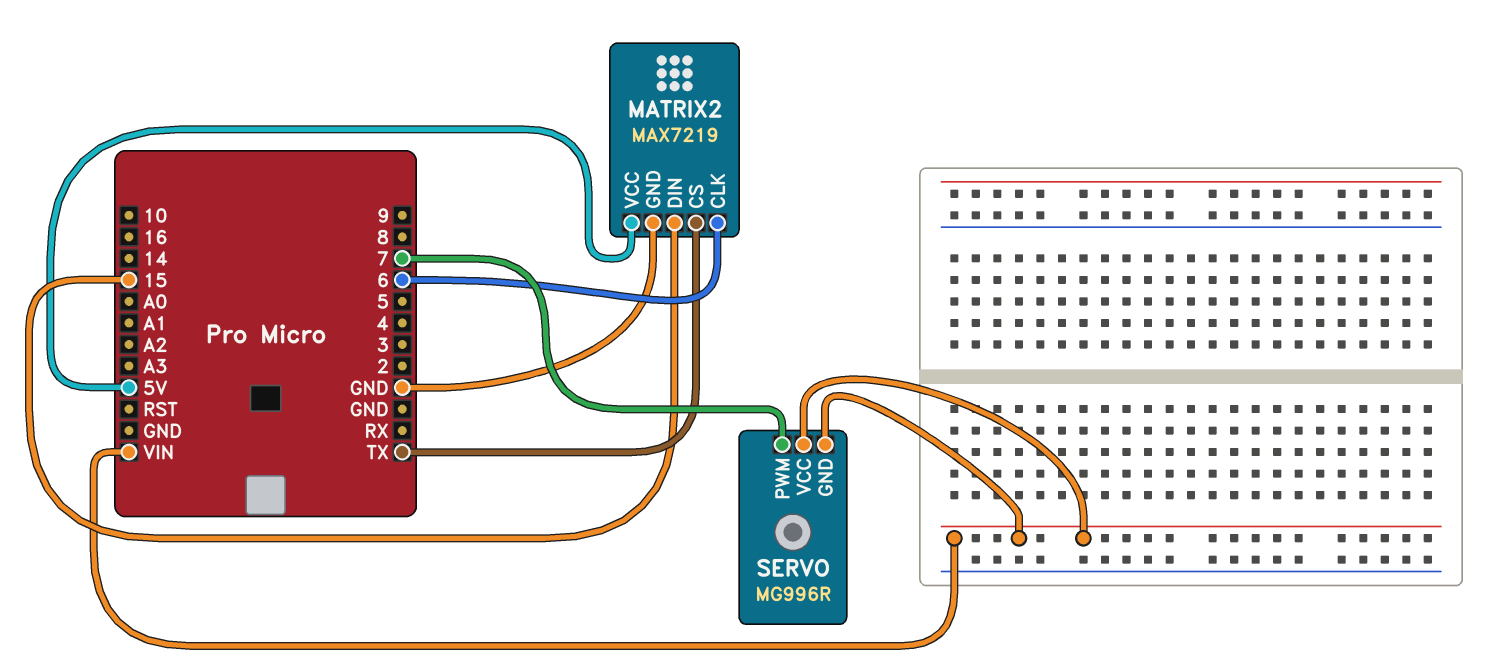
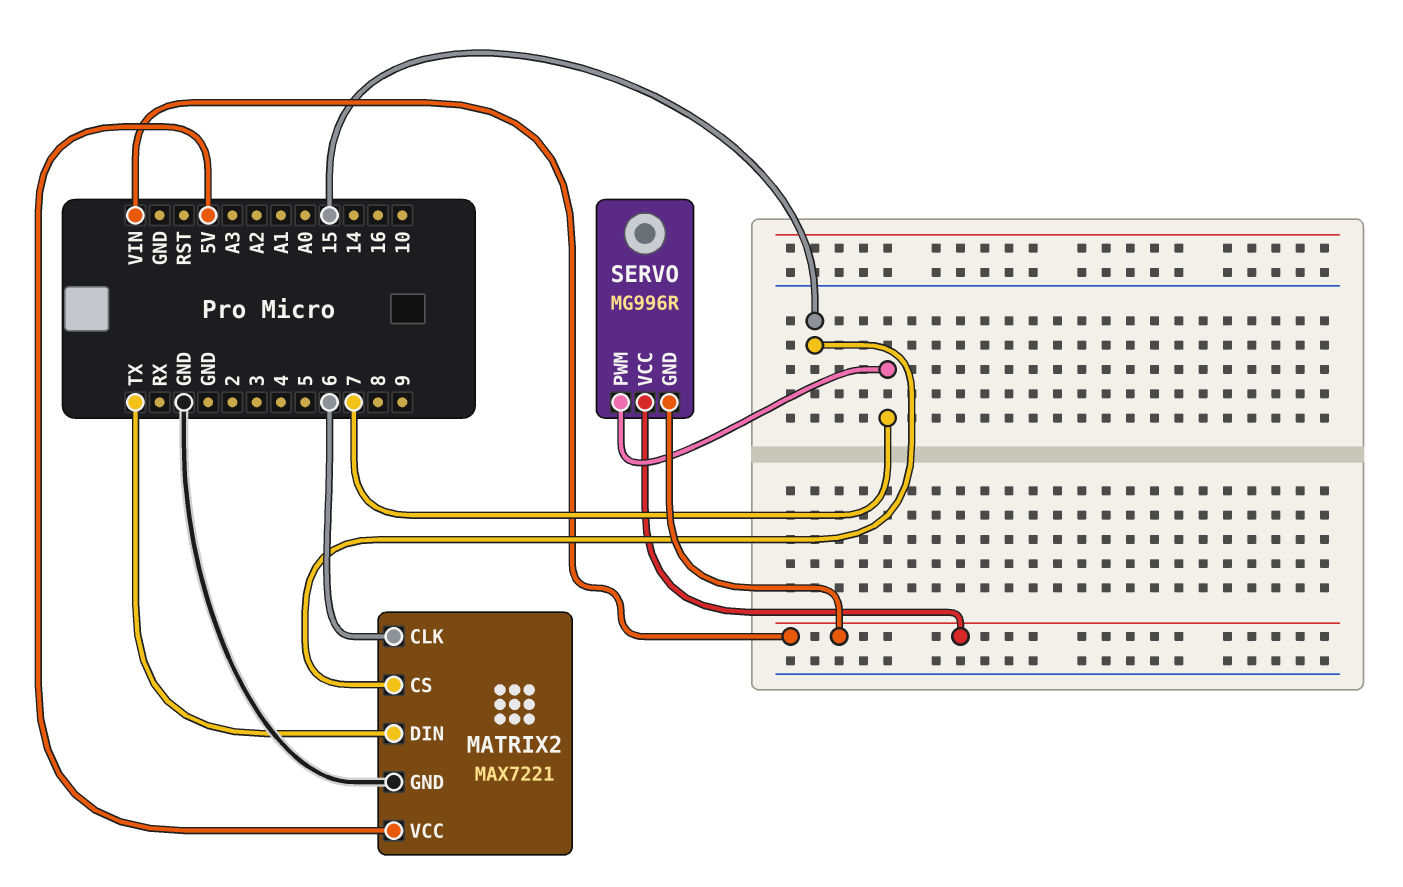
MATRIX2: MAX7219 -> MAX7221
MATRIX2 pin CS: TX -> 15
MATRIX2 pin DIN: 15 -> TX

